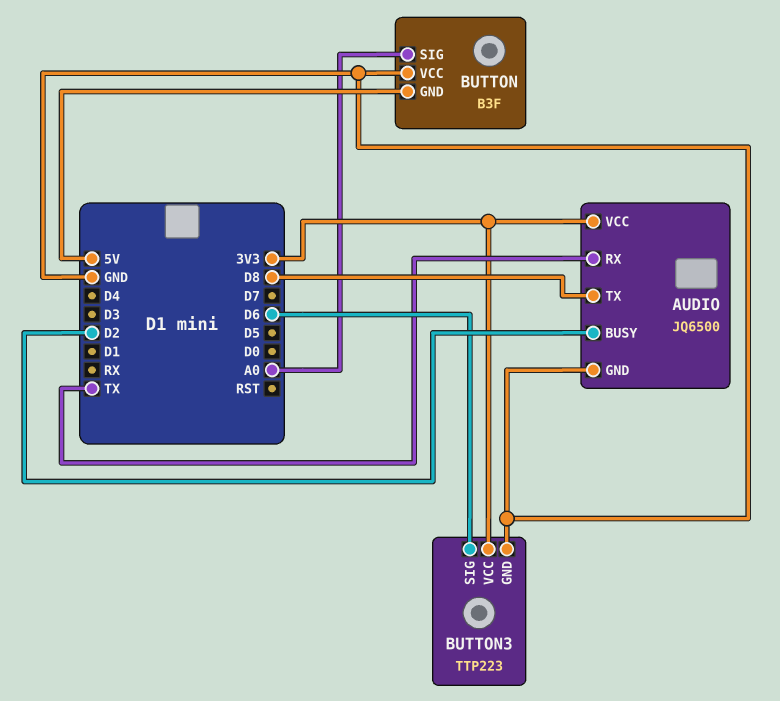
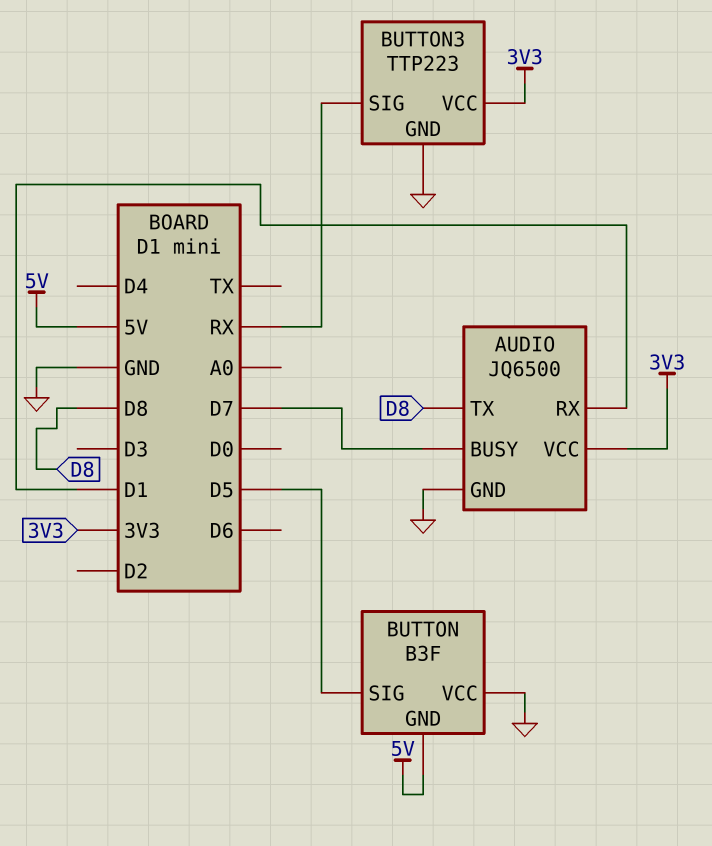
AUDIO pin BUSY: D2 -> D7
AUDIO pin RX: TX -> D1
BUTTON pin SIG: A0 -> D5
BUTTON3 pin SIG: D6 -> RX

